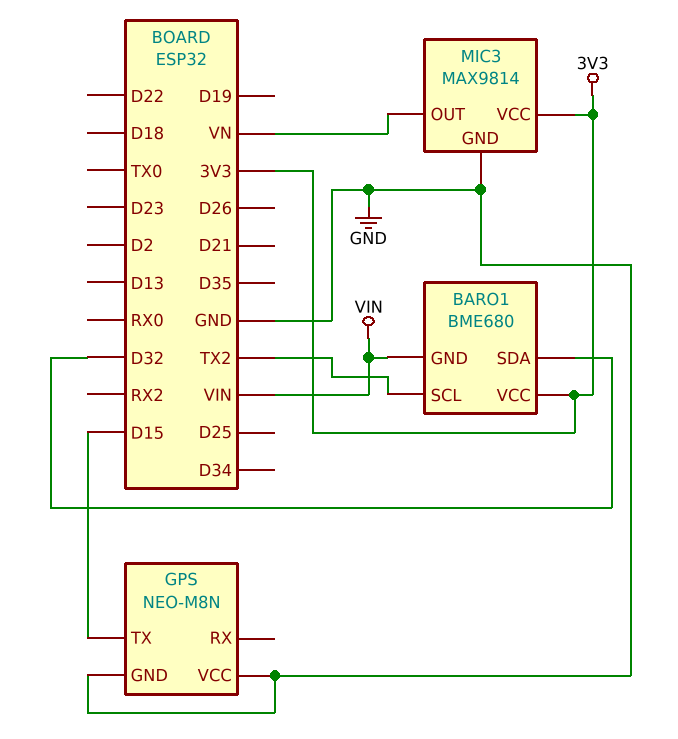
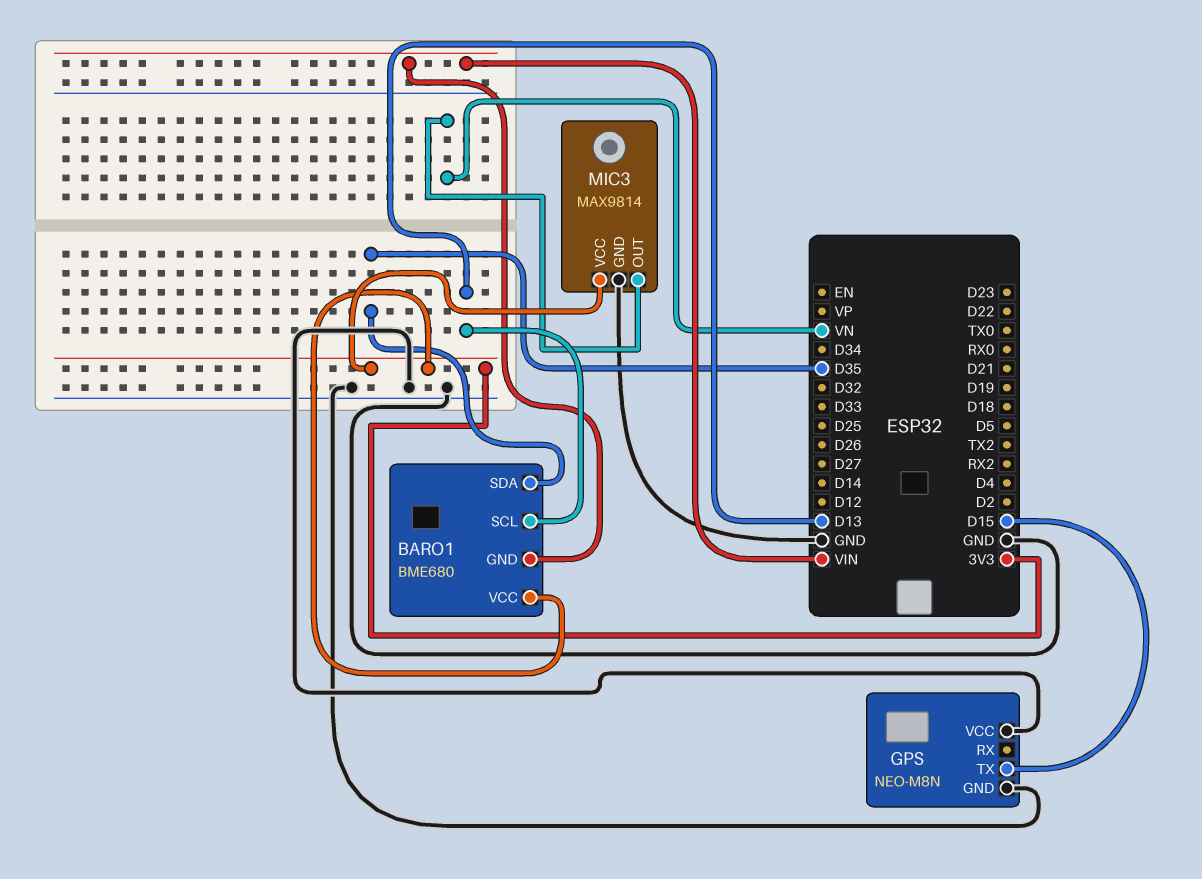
BARO1 pin SCL: TX2 -> D13
BARO1 pin SDA: D32 -> D35

